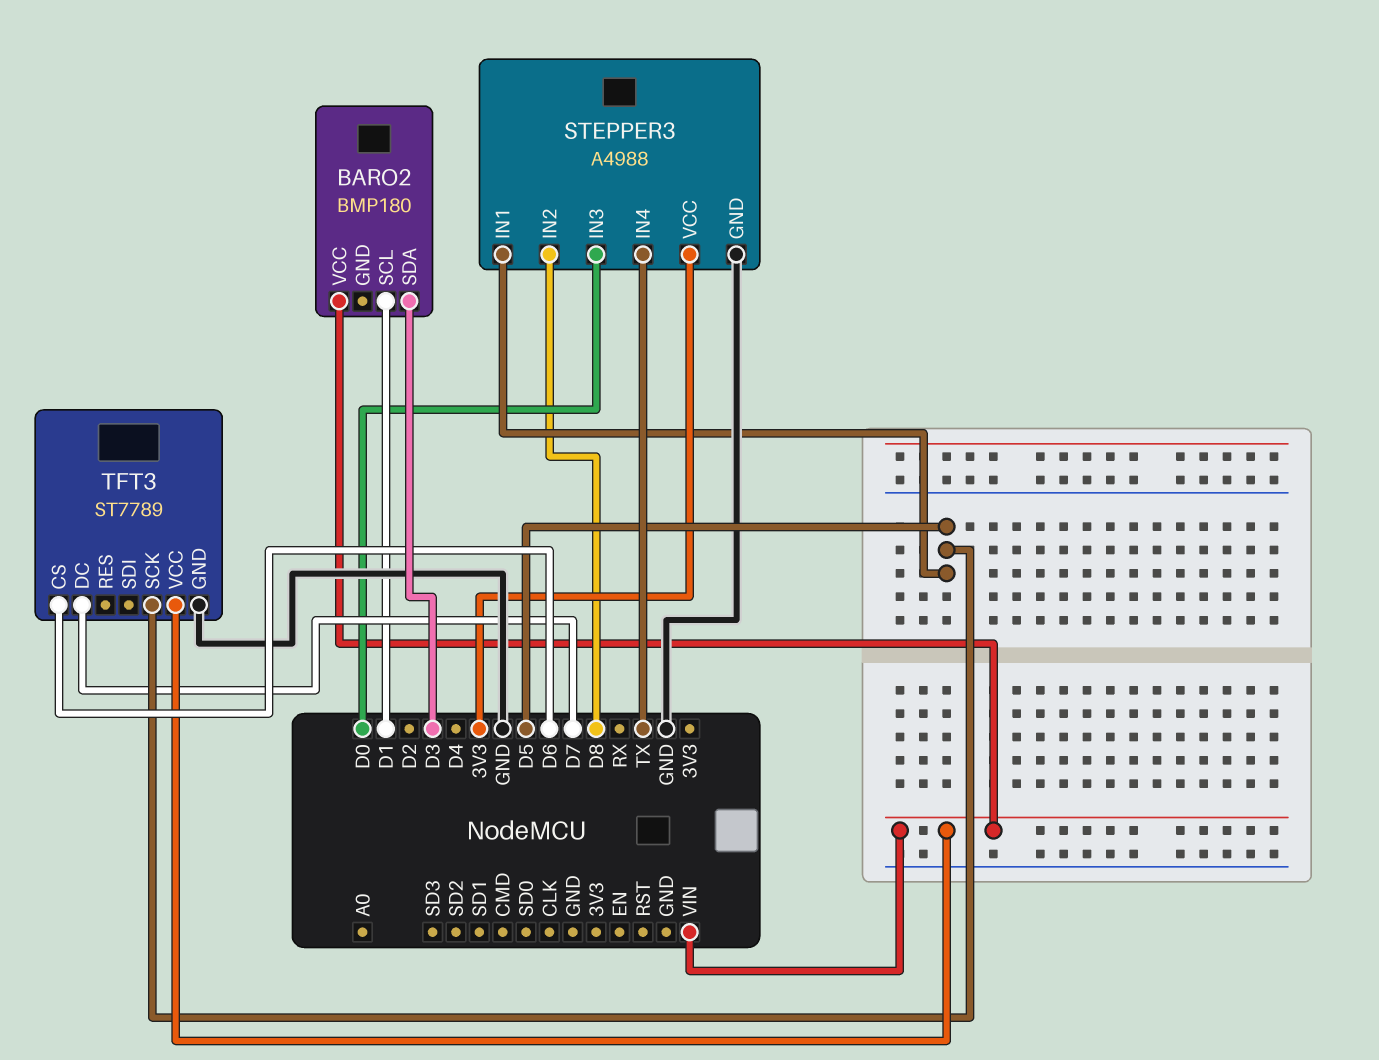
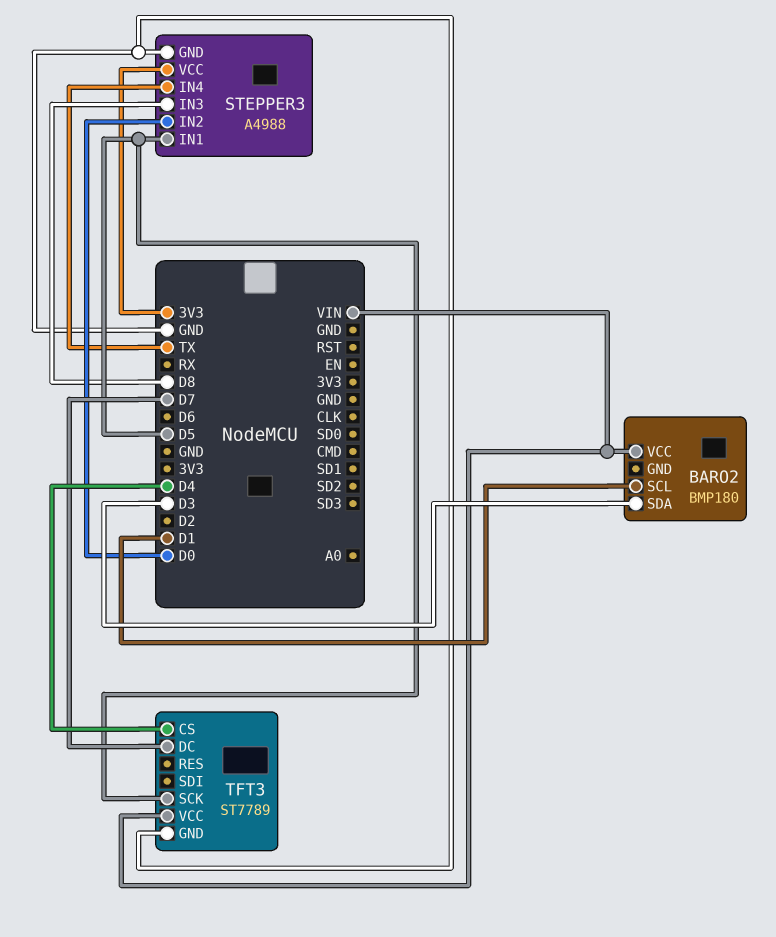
STEPPER3 pin IN2: D8 -> D0
STEPPER3 pin IN3: D0 -> D8
TFT3 pin CS: D6 -> D4

